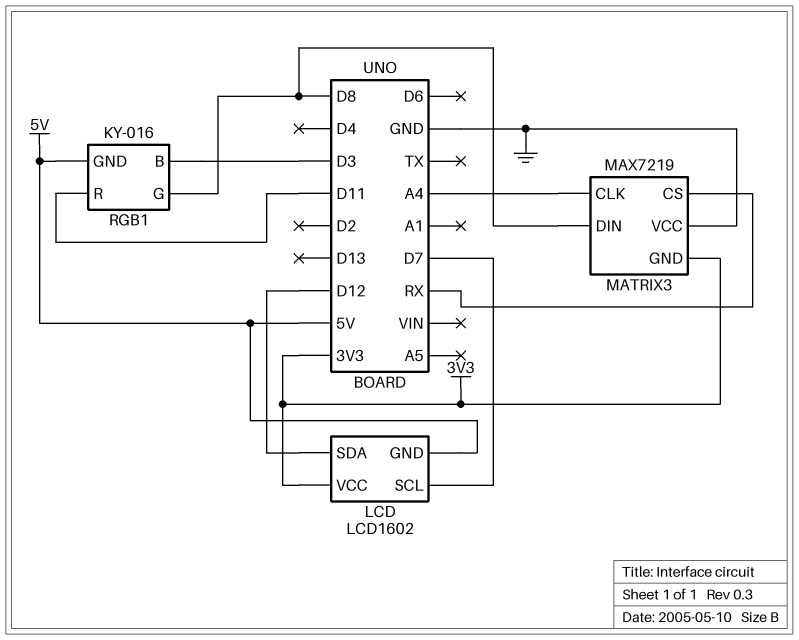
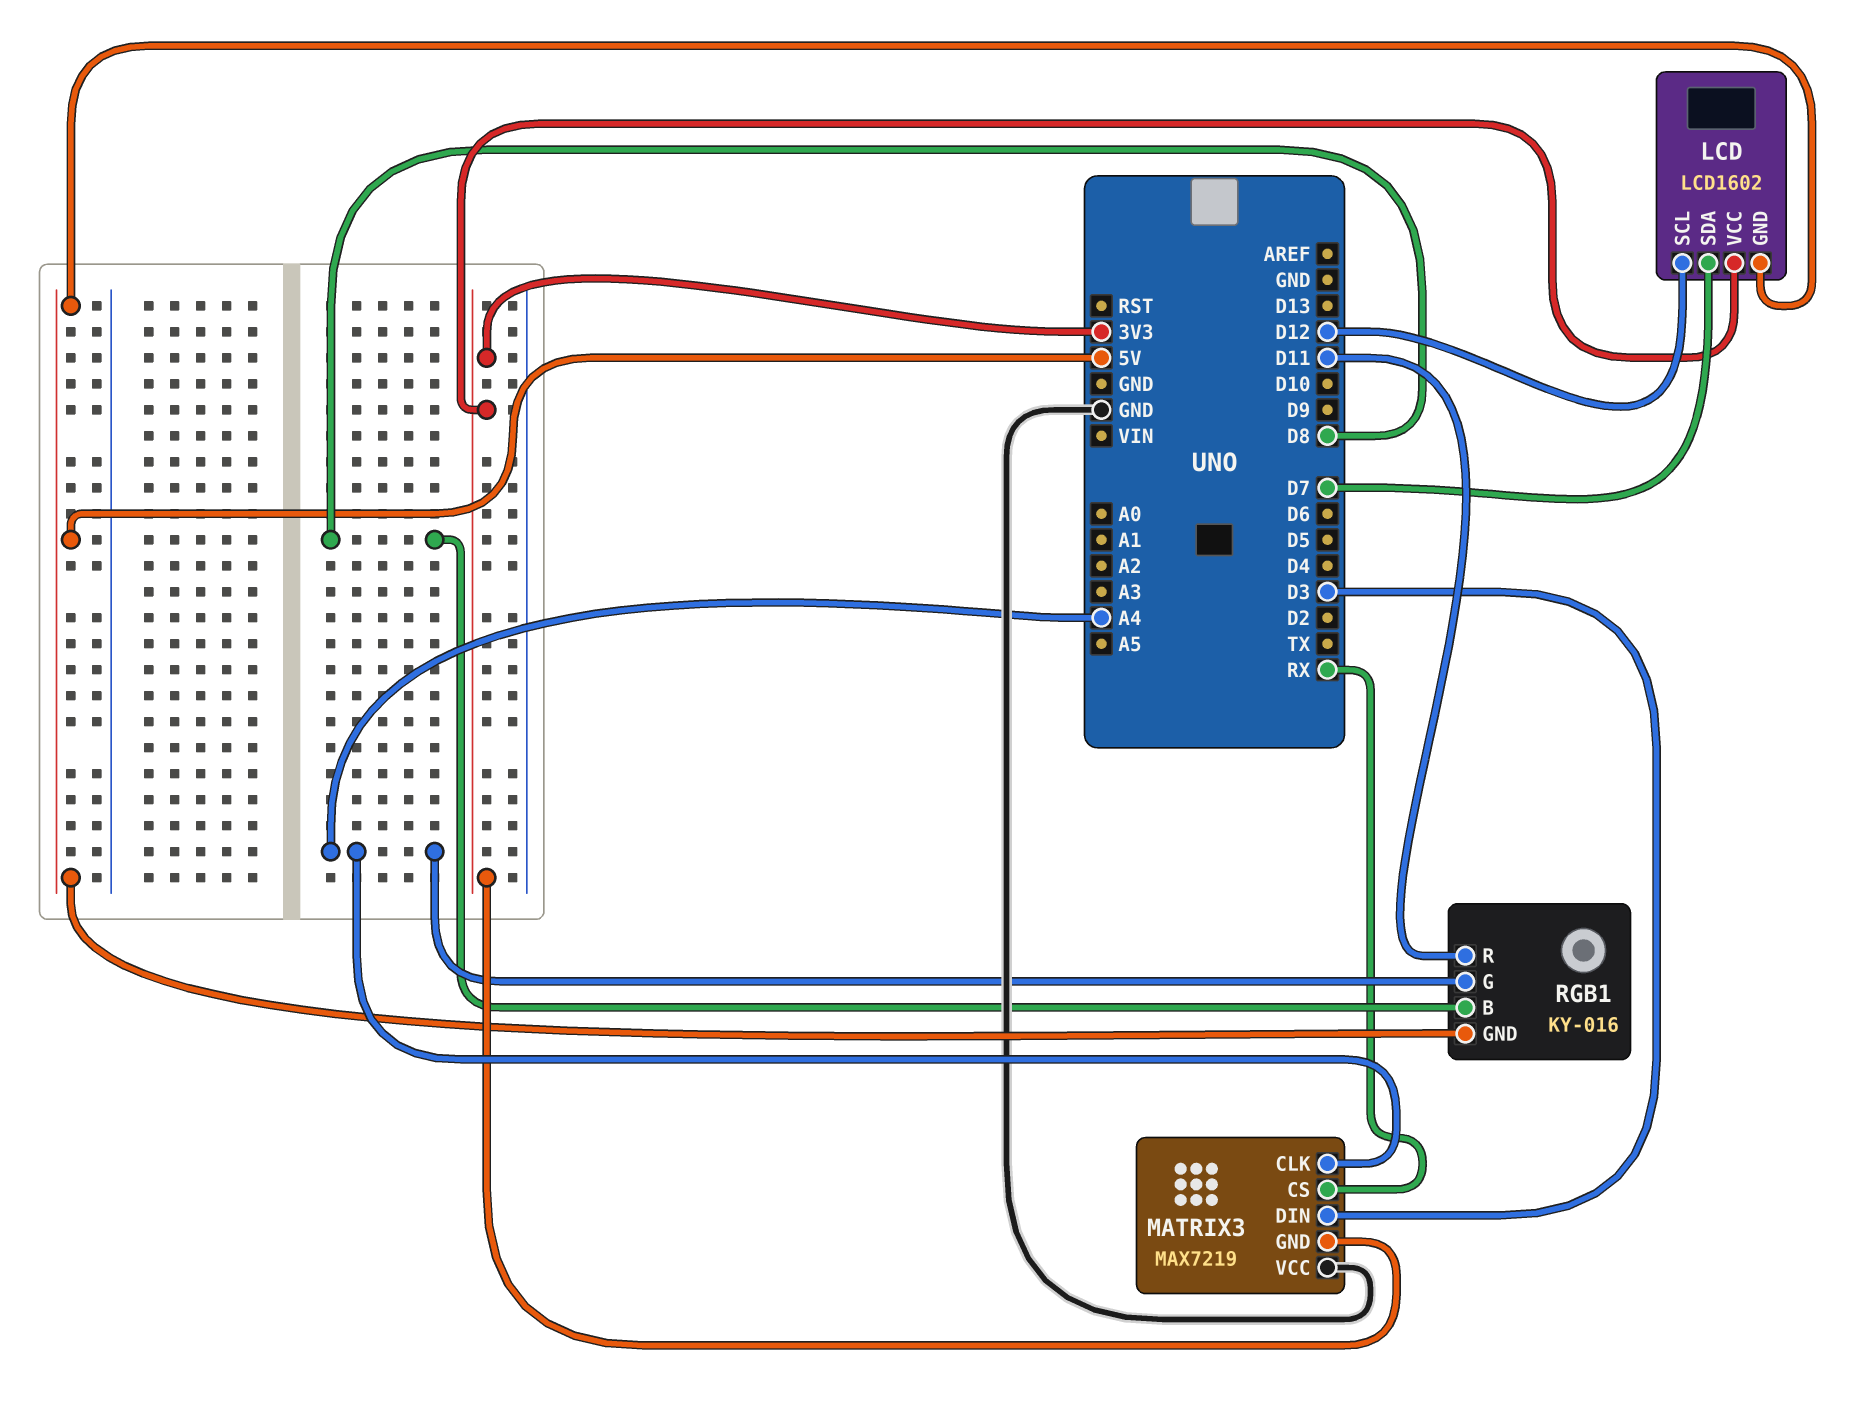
LCD pin SCL: D7 -> D12
LCD pin SDA: D12 -> D7
MATRIX3 pin DIN: D8 -> D3
RGB1 pin B: D3 -> D8
RGB1 pin G: D8 -> A4

